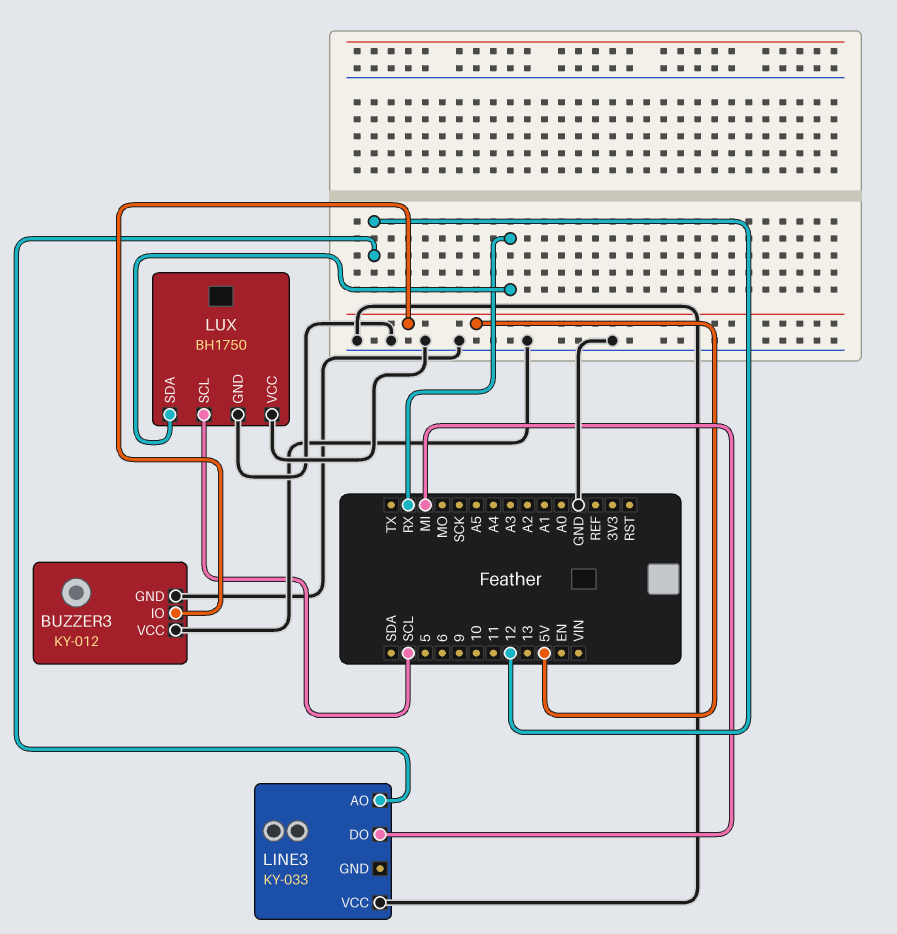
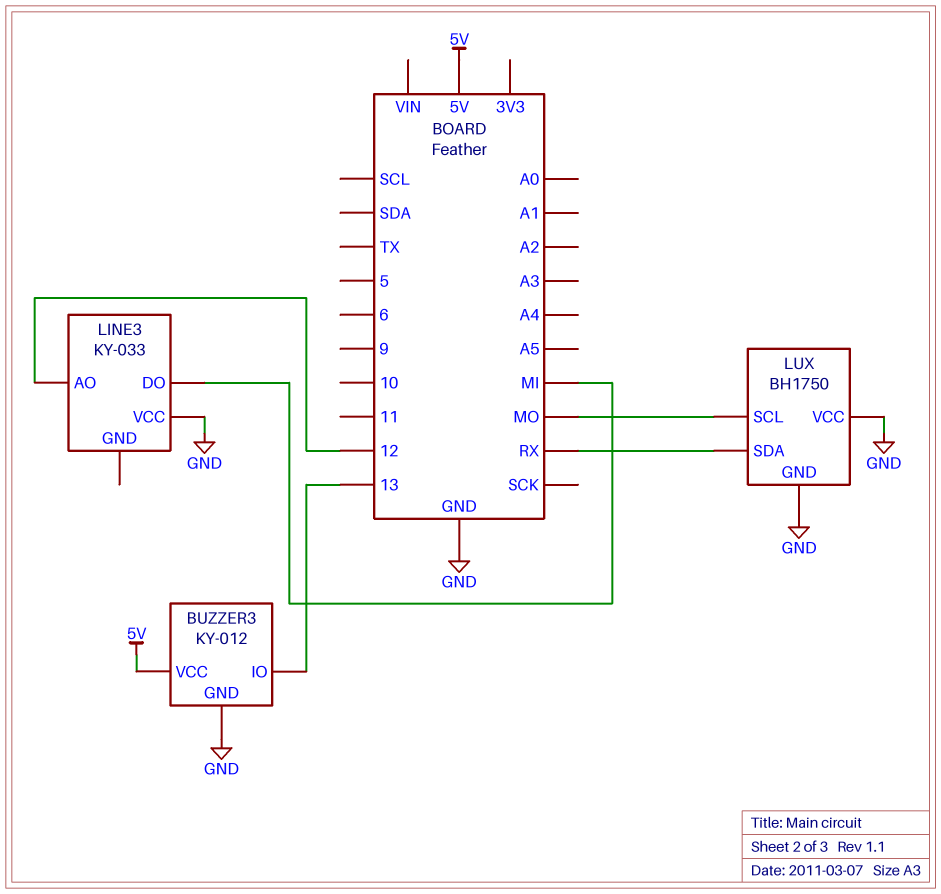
BUZZER3 pin IO: 5V -> 13
BUZZER3 pin VCC: GND -> 5V
LUX pin SCL: SCL -> MO

